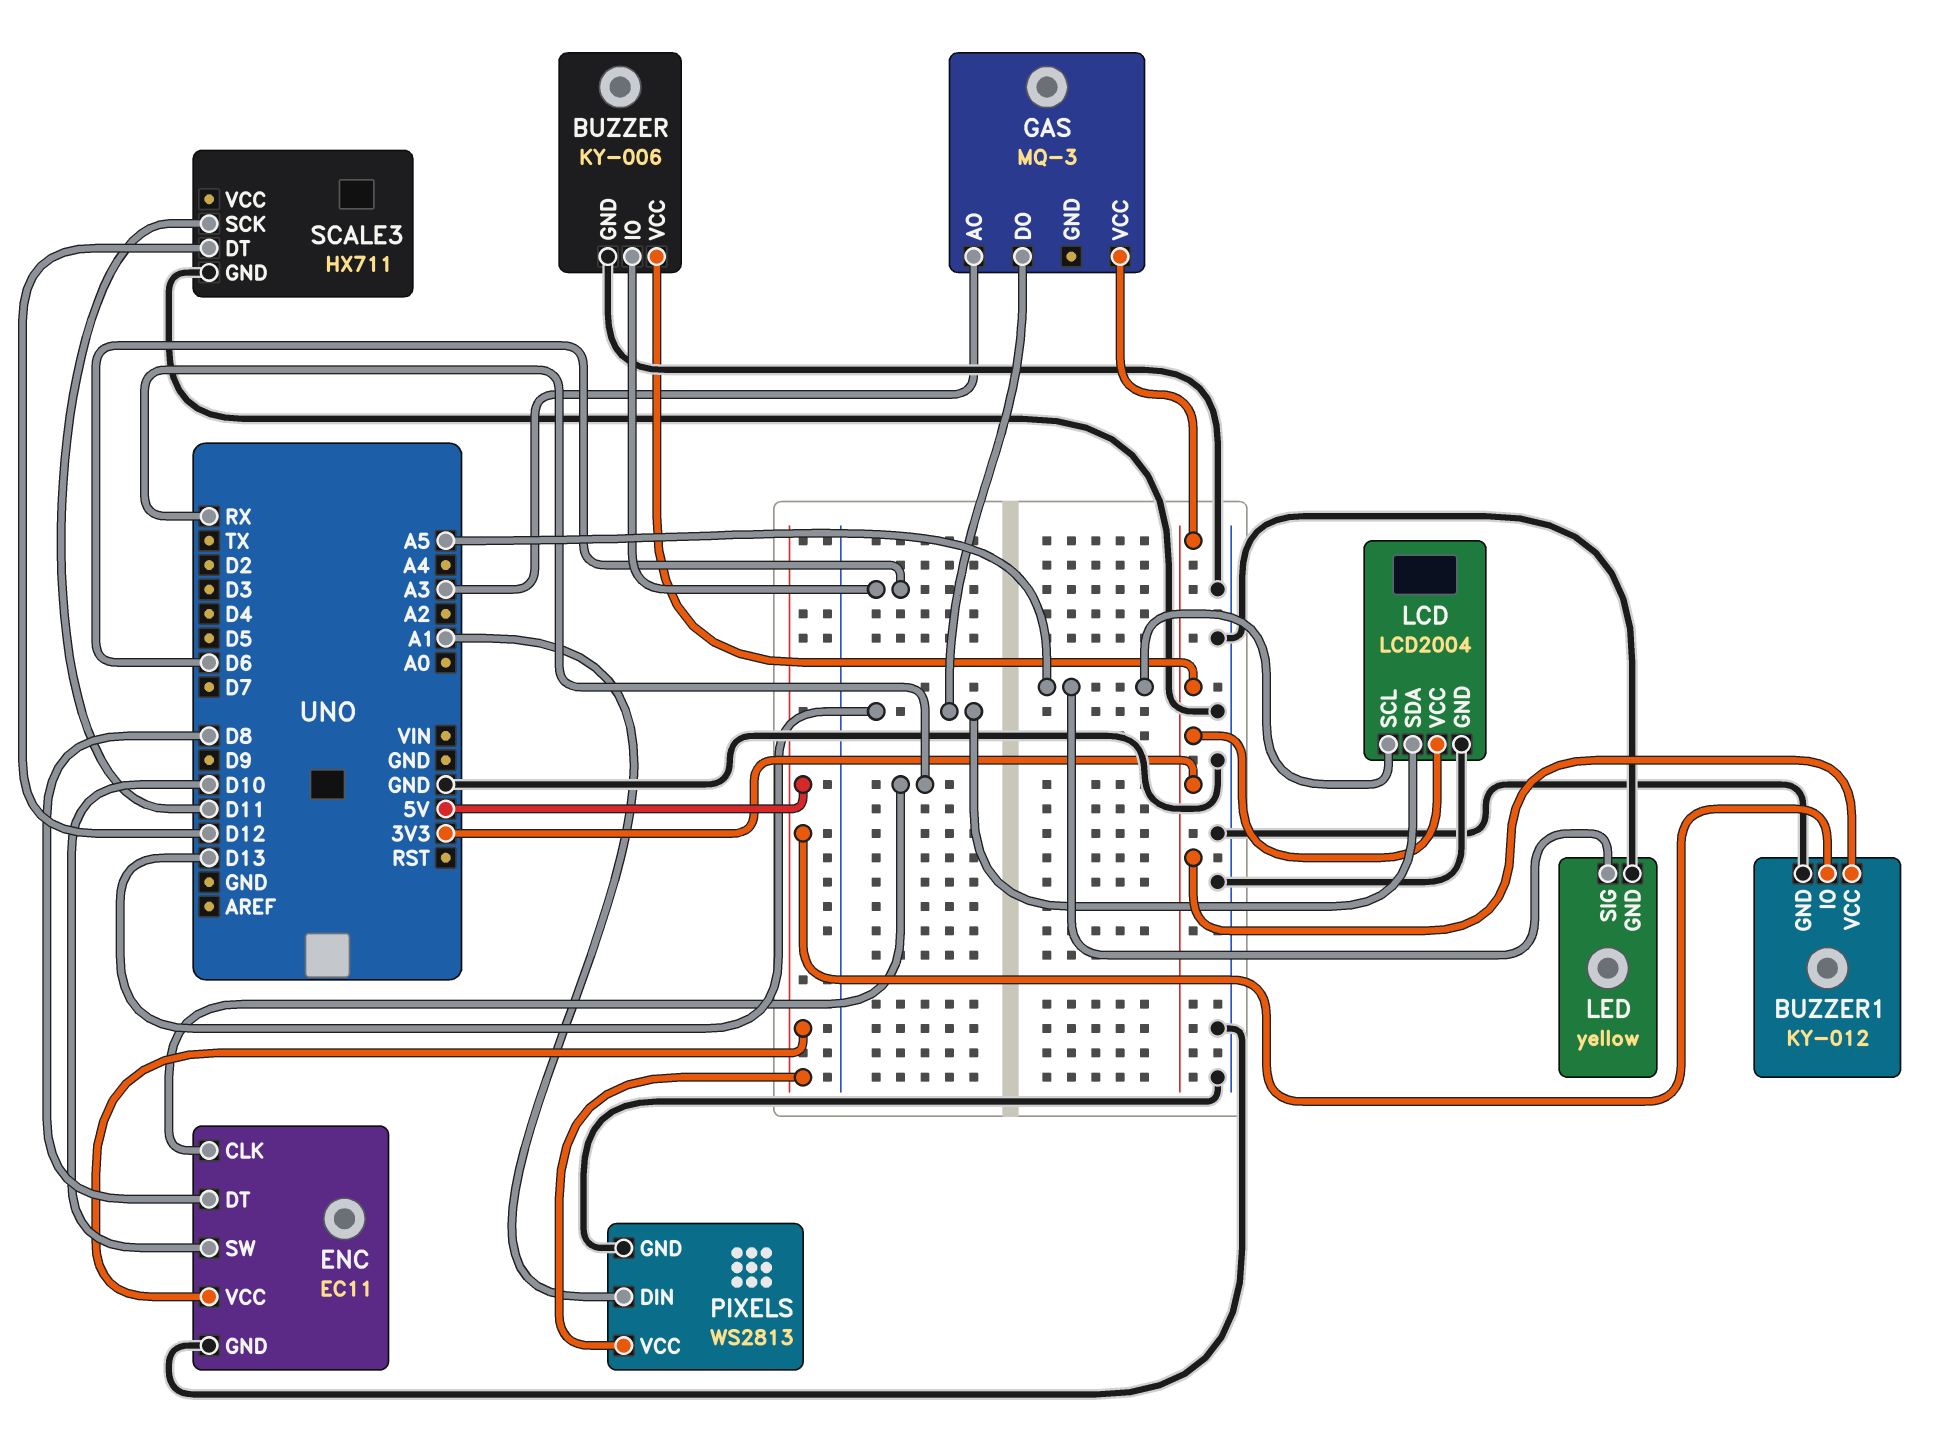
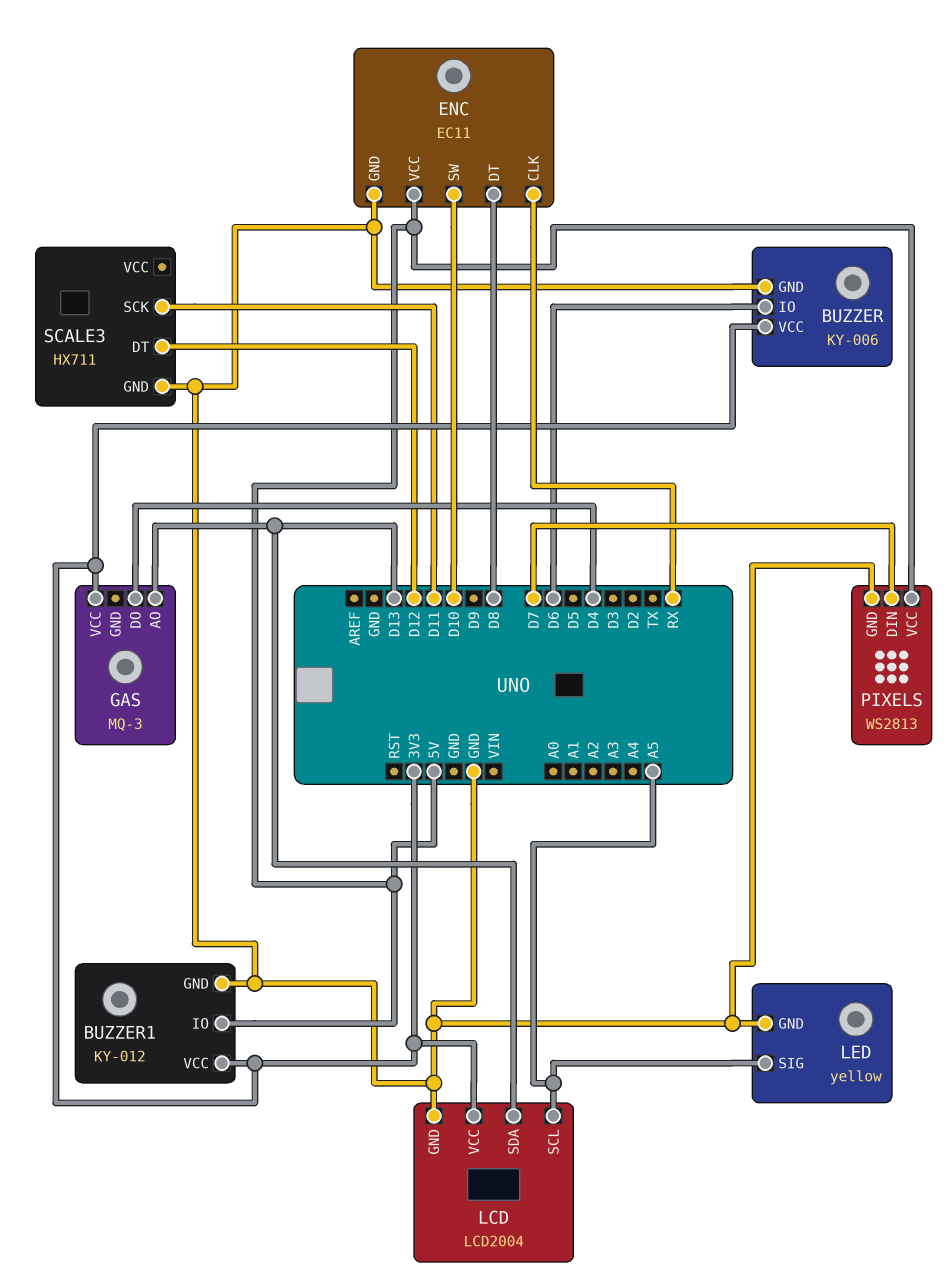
GAS pin AO: A3 -> D13
GAS pin DO: D13 -> D4
PIXELS pin DIN: A1 -> D7

